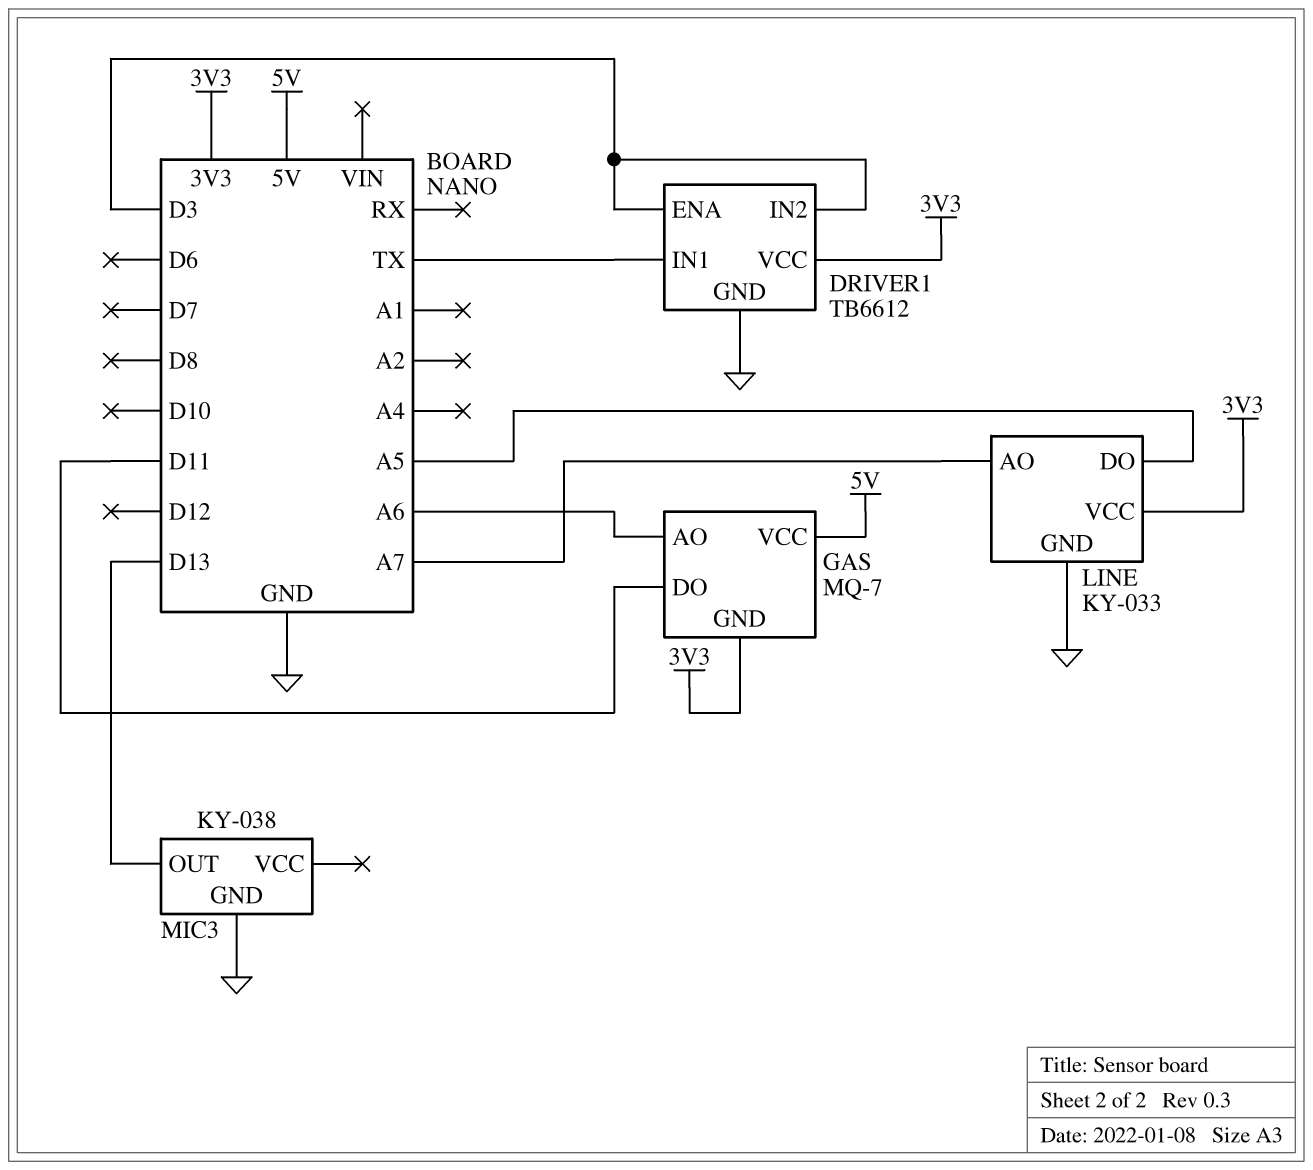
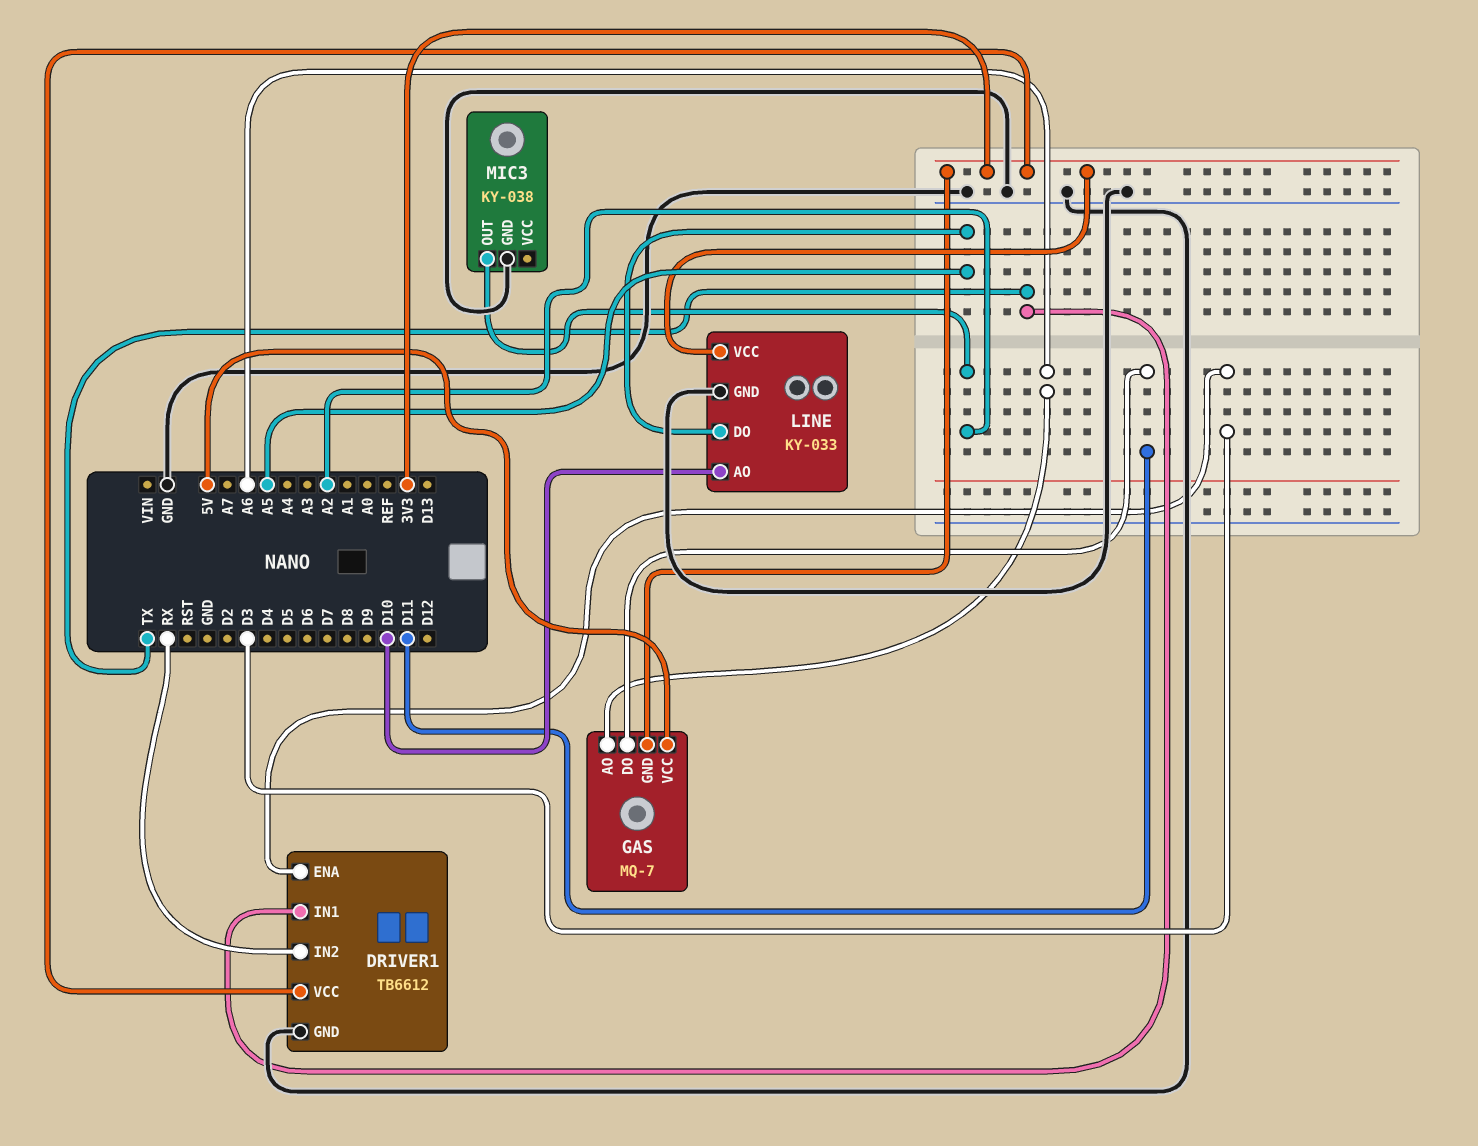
DRIVER1 pin IN2: D3 -> RX
LINE pin AO: A7 -> D10
MIC3 pin OUT: D13 -> A2

